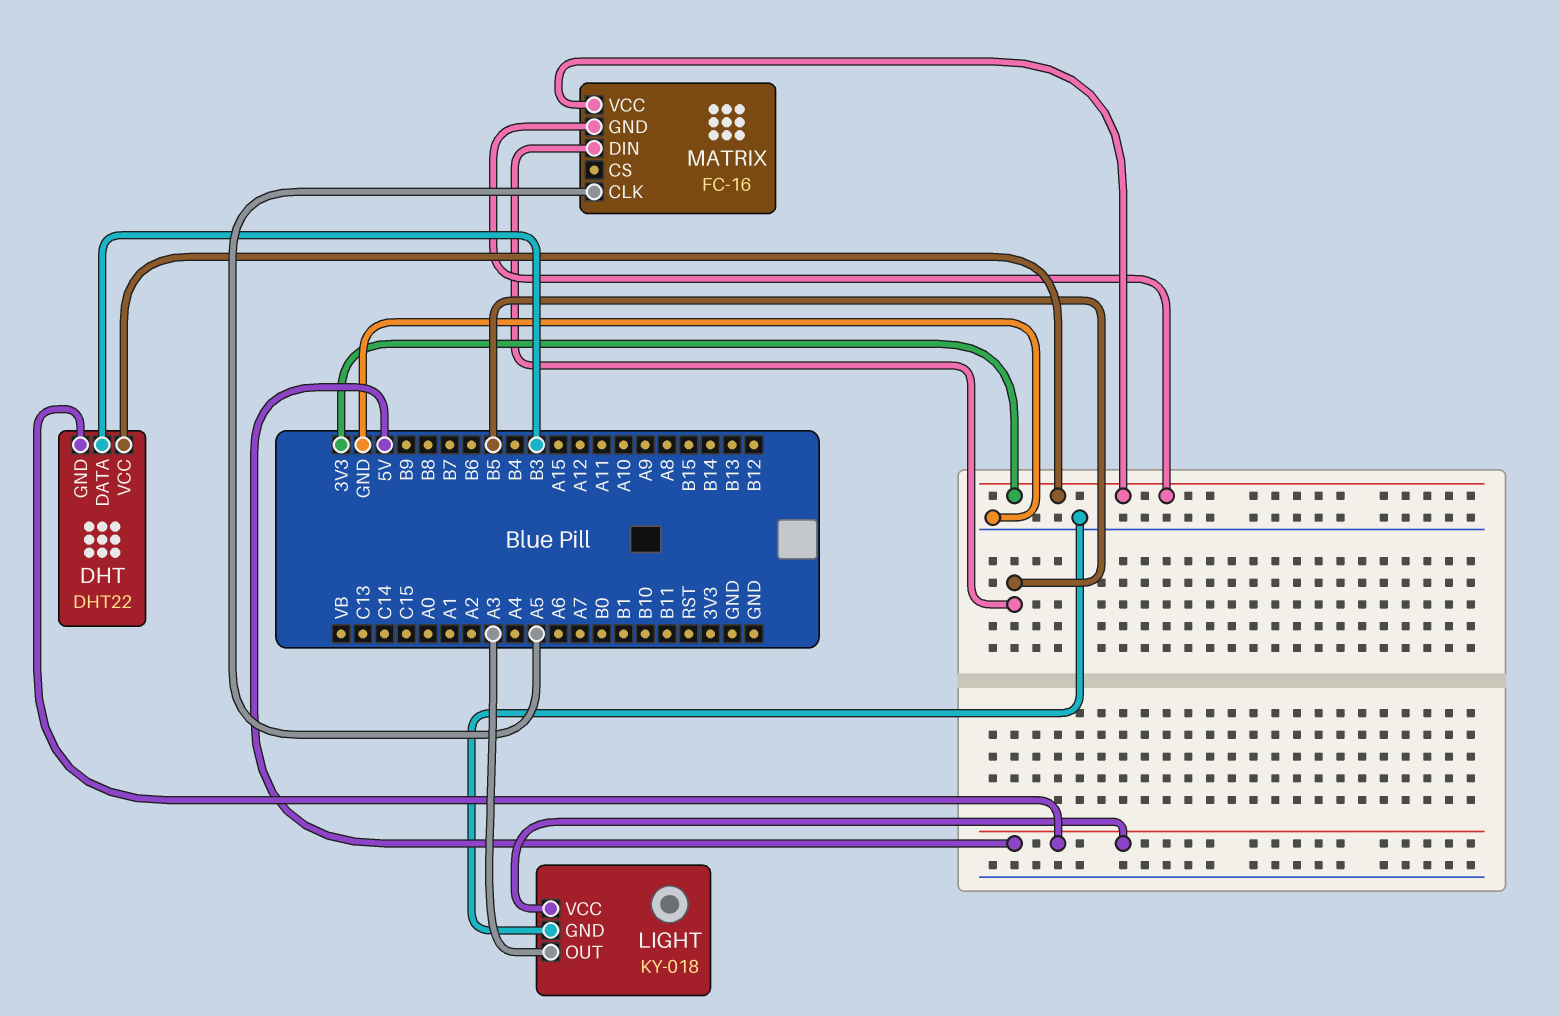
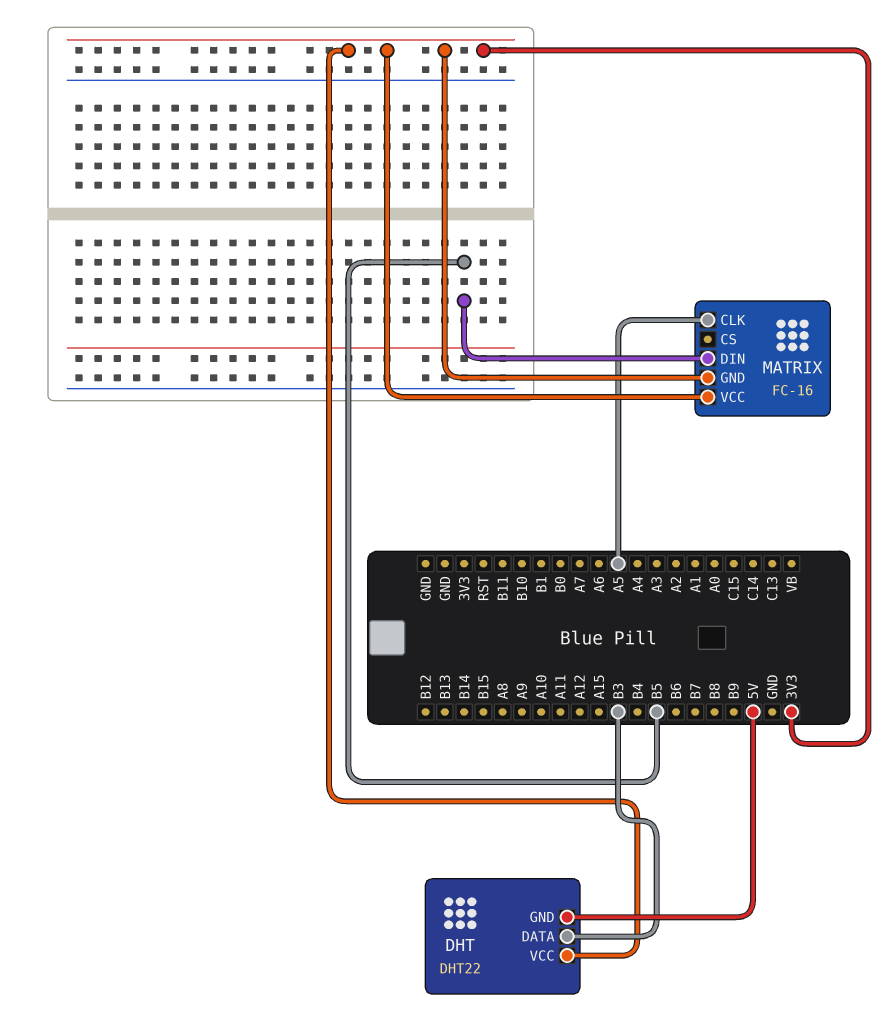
LIGHT: KY-018 -> none
LIGHT pin GND: GND -> none
LIGHT pin OUT: A3 -> none
LIGHT pin VCC: 5V -> none

